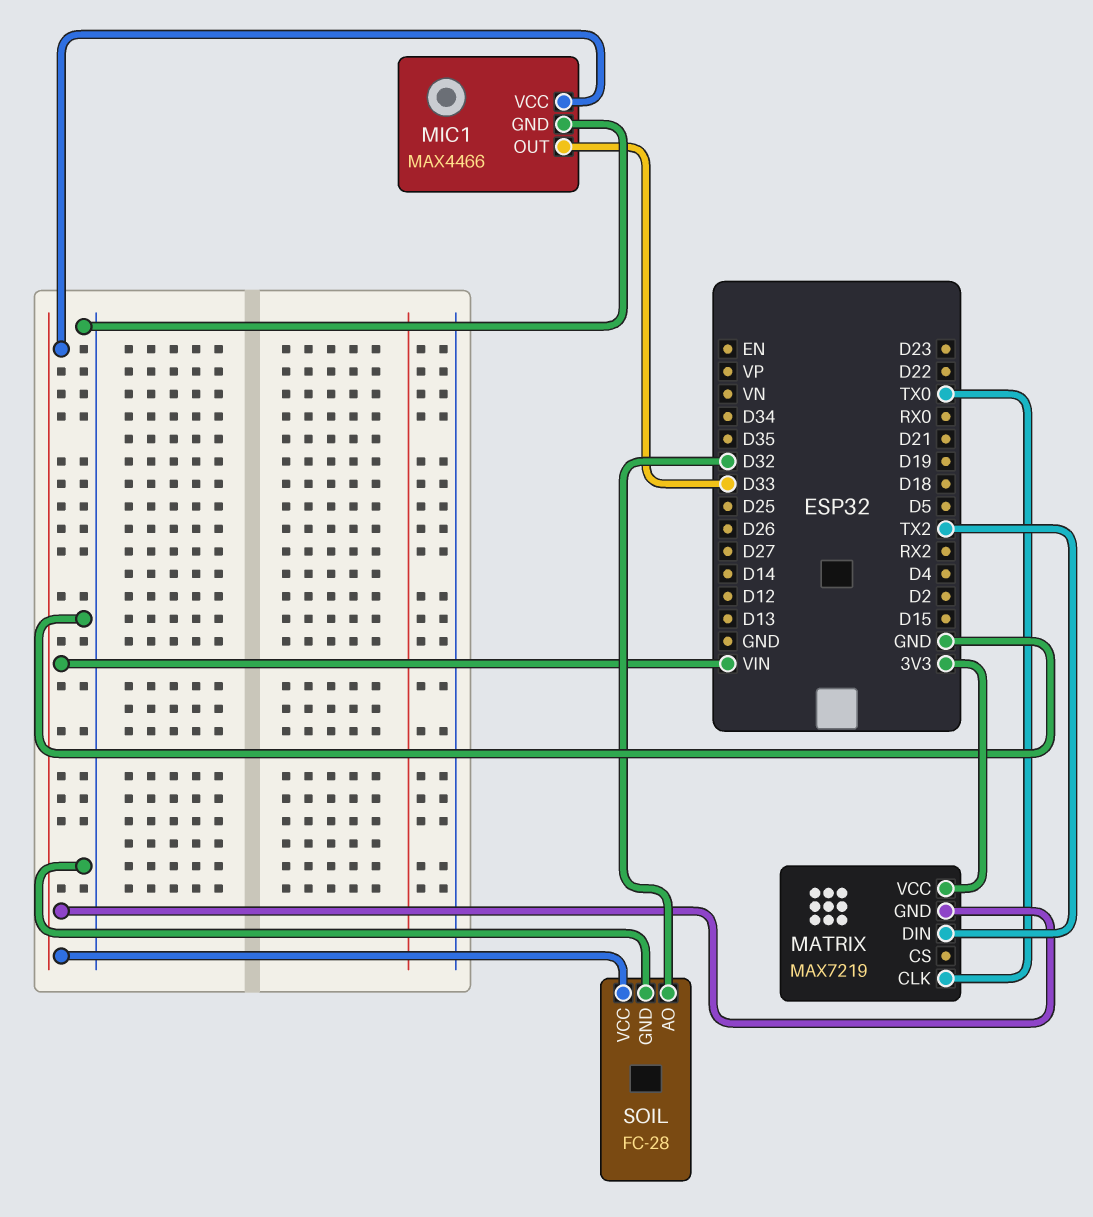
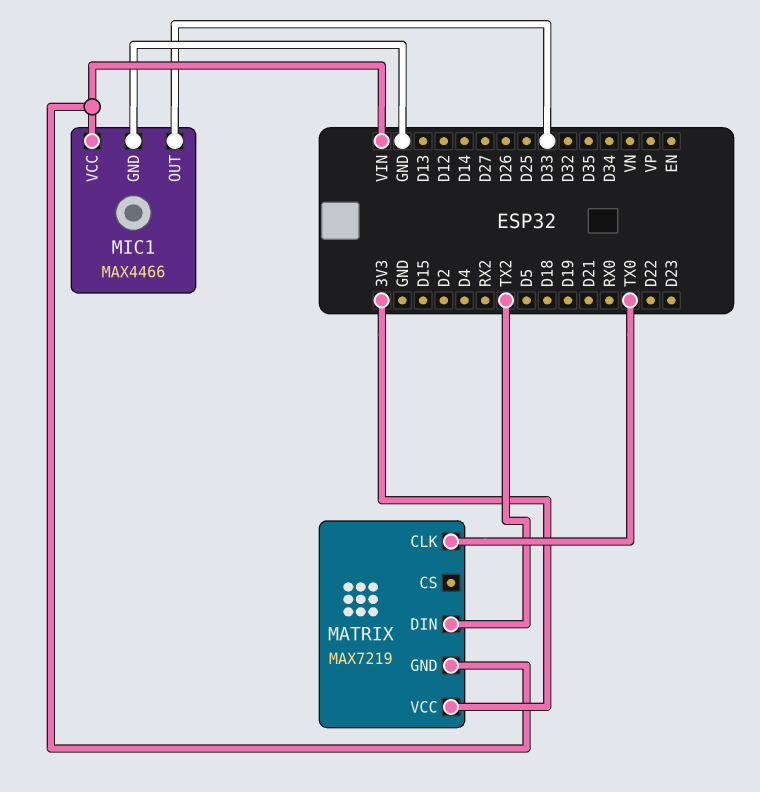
SOIL: FC-28 -> none
SOIL pin AO: D32 -> none
SOIL pin GND: GND -> none
SOIL pin VCC: VIN -> none

